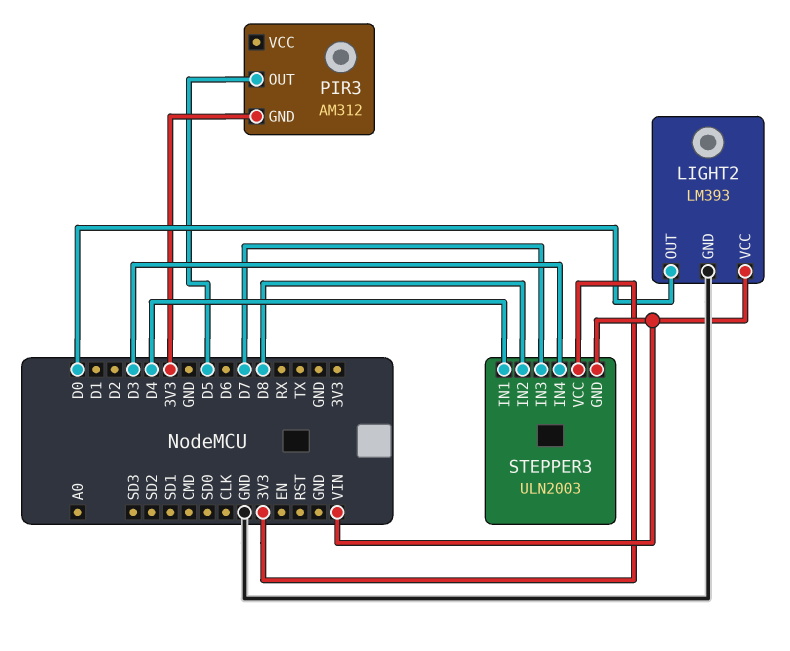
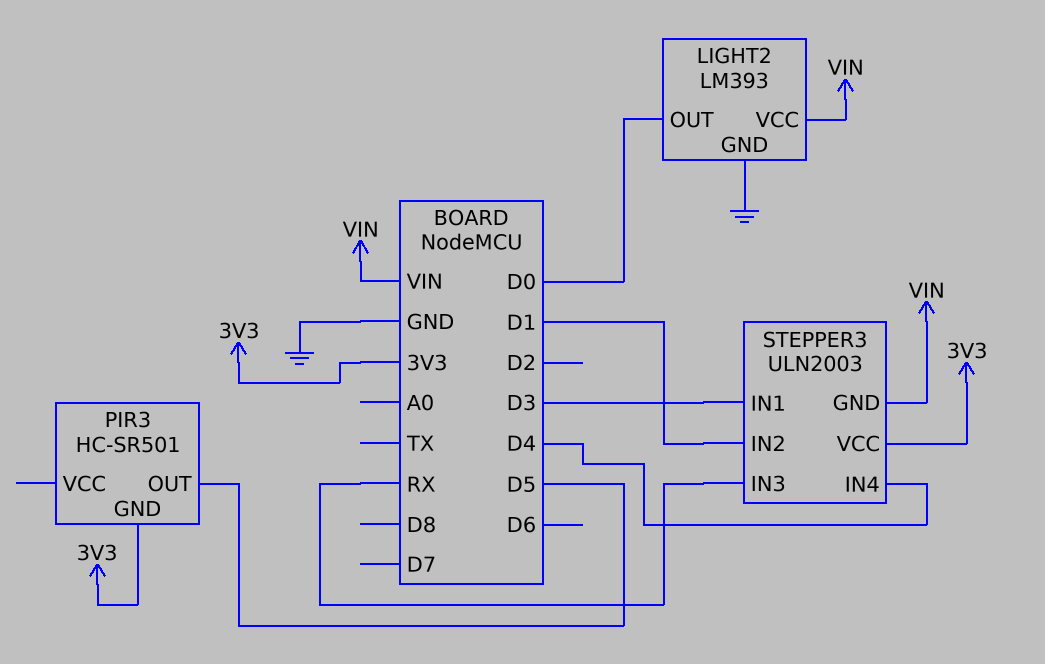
PIR3: AM312 -> HC-SR501
STEPPER3 pin IN1: D4 -> D3
STEPPER3 pin IN2: D8 -> D1
STEPPER3 pin IN3: D7 -> RX
STEPPER3 pin IN4: D3 -> D4

